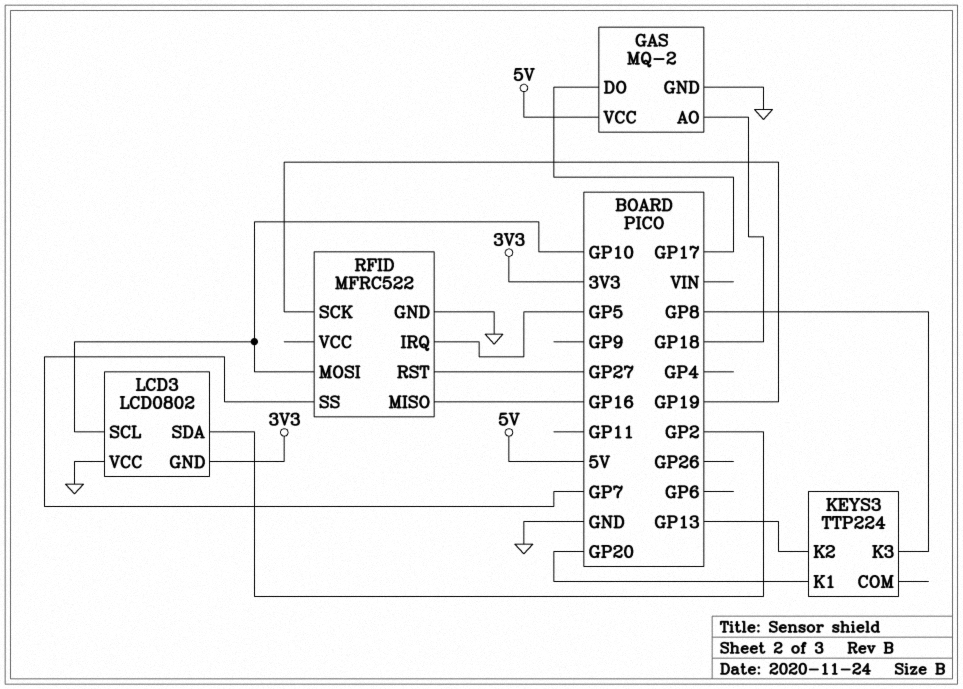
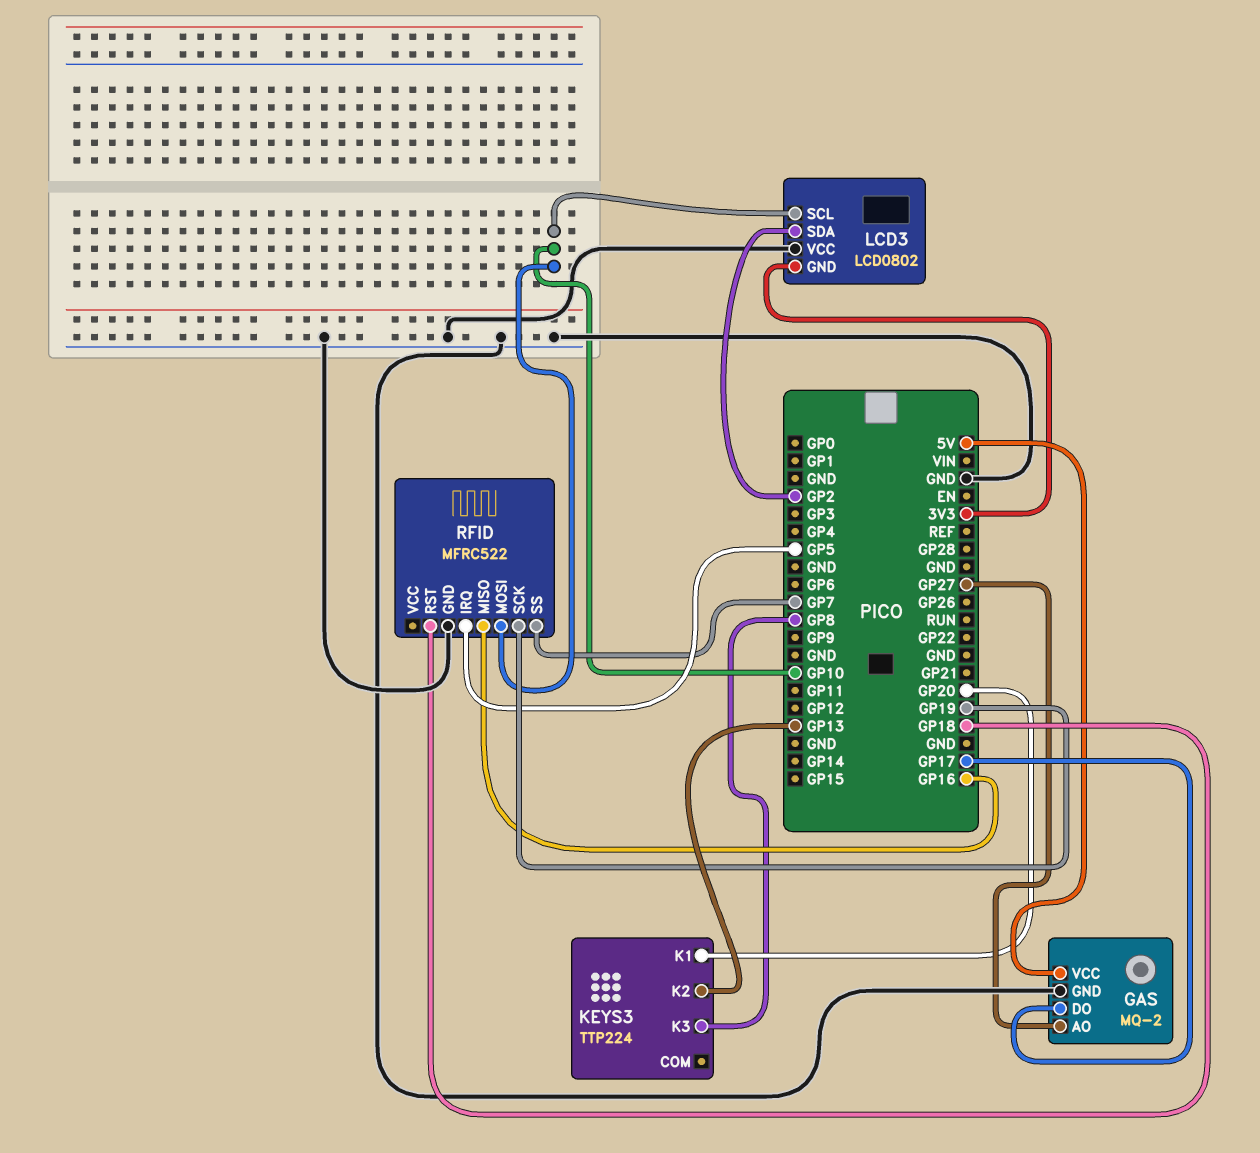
GAS pin AO: GP18 -> GP27
RFID pin RST: GP27 -> GP18

